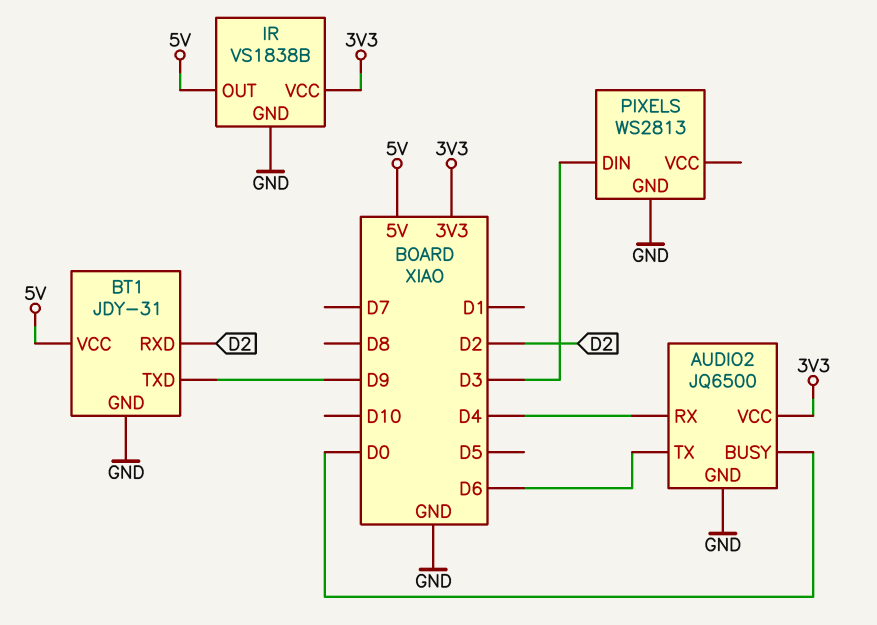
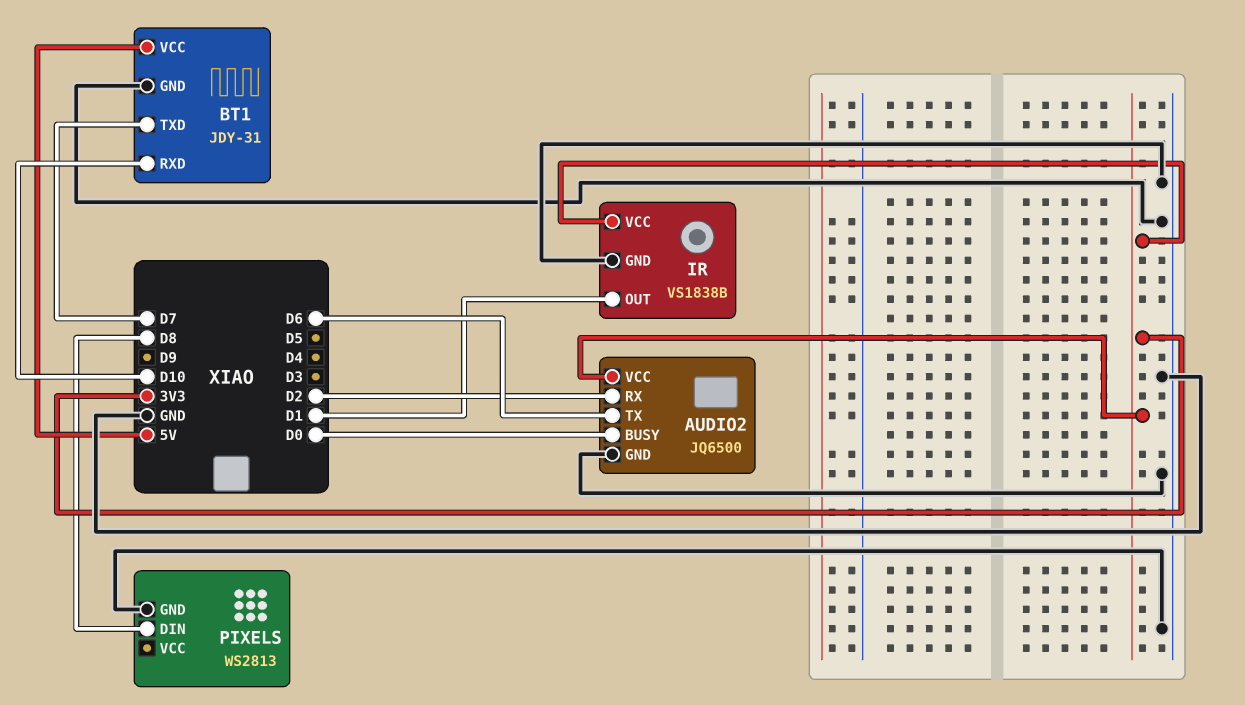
AUDIO2 pin RX: D4 -> D2
BT1 pin RXD: D2 -> D10
BT1 pin TXD: D9 -> D7
IR pin OUT: 5V -> D1
PIXELS pin DIN: D3 -> D8

